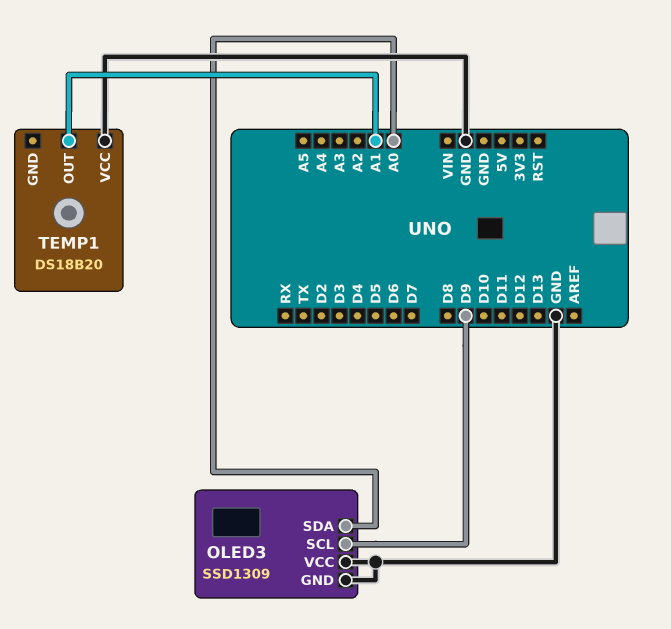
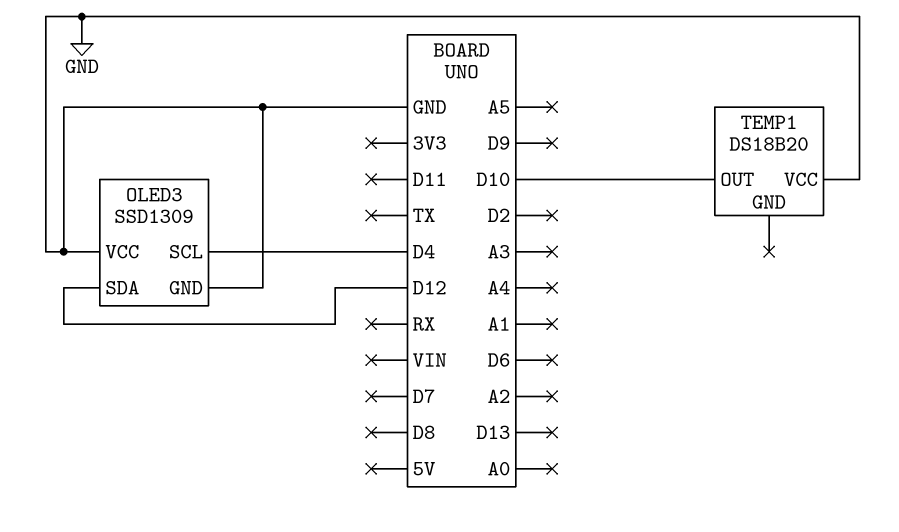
OLED3 pin SCL: D9 -> D4
OLED3 pin SDA: A0 -> D12
TEMP1 pin OUT: A1 -> D10

